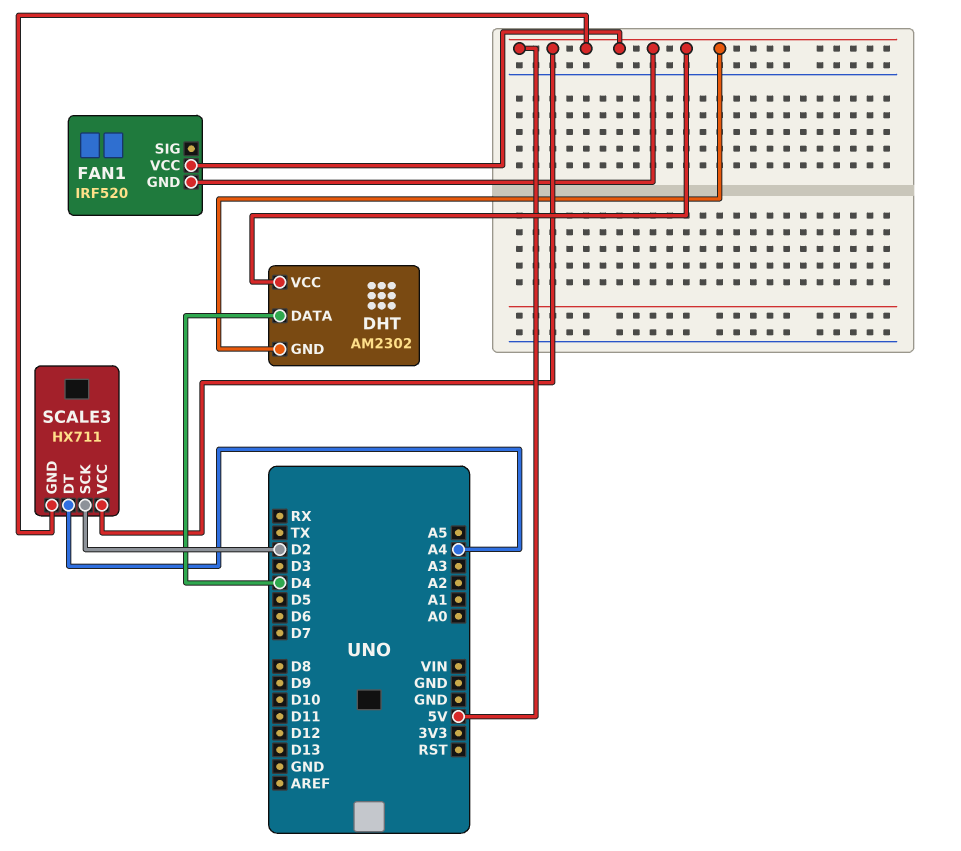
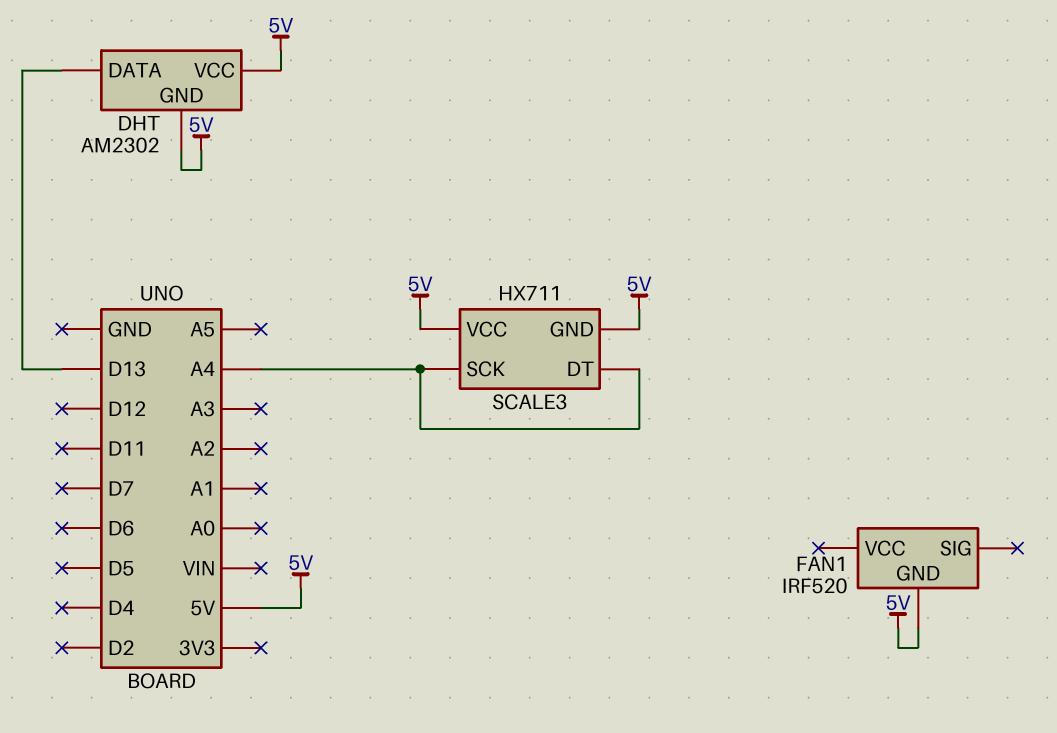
DHT pin DATA: D4 -> D13
FAN1 pin VCC: 5V -> none
SCALE3 pin SCK: D2 -> A4

